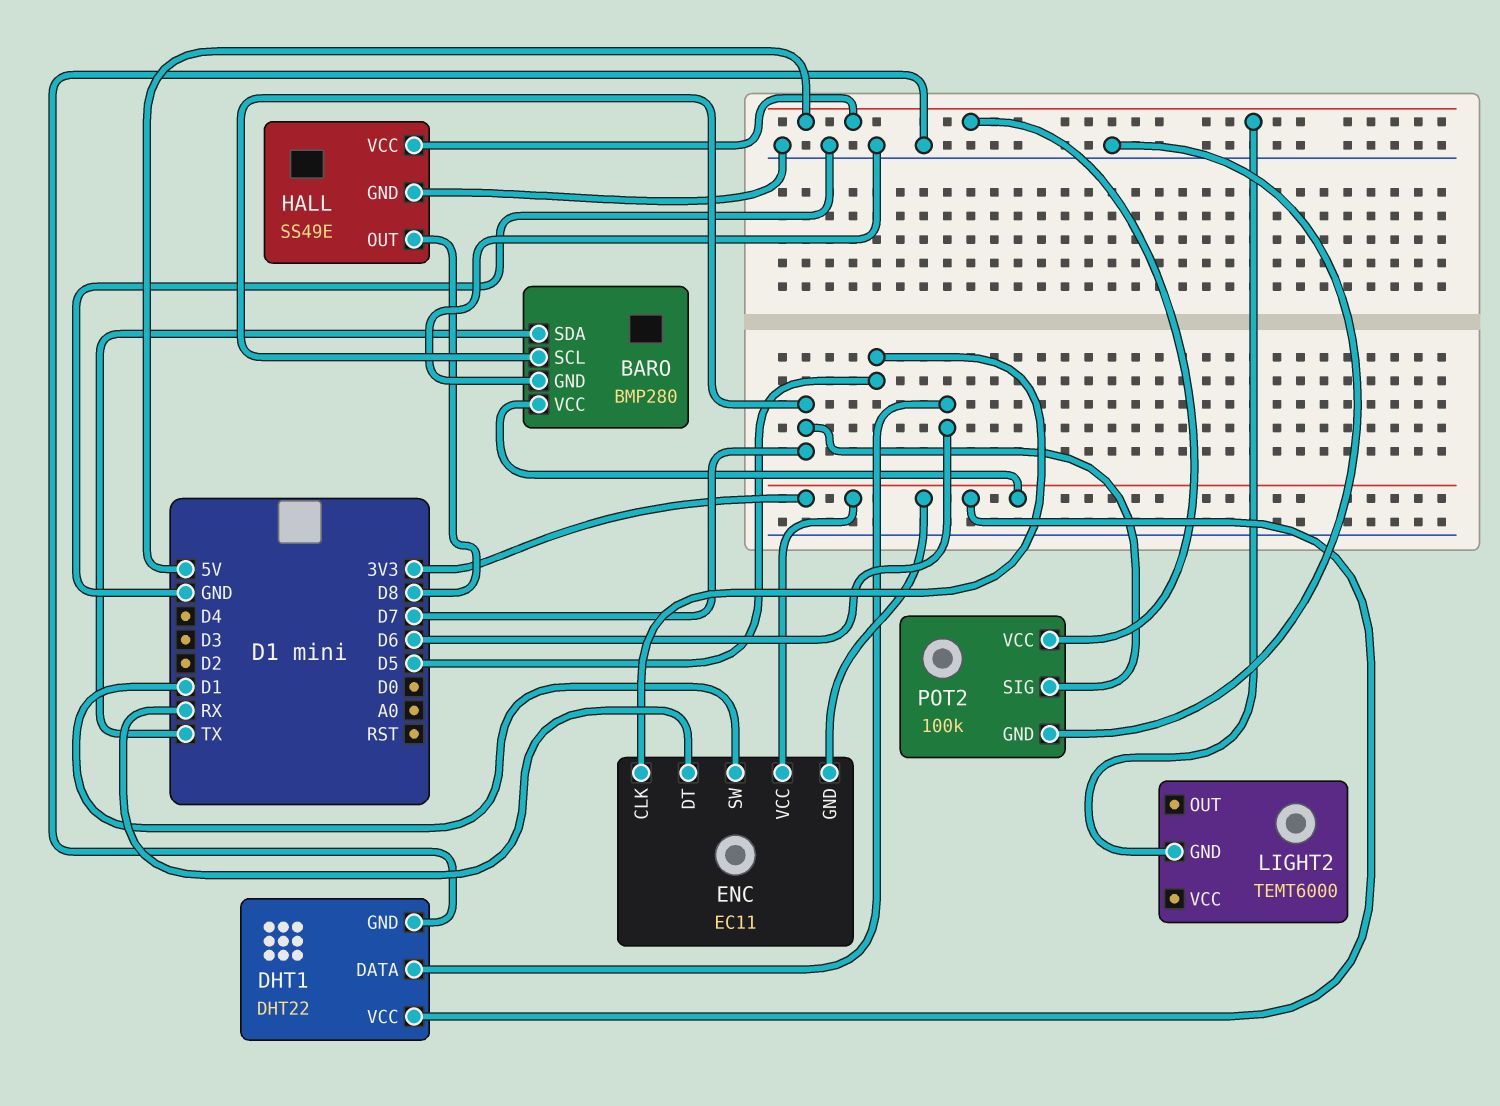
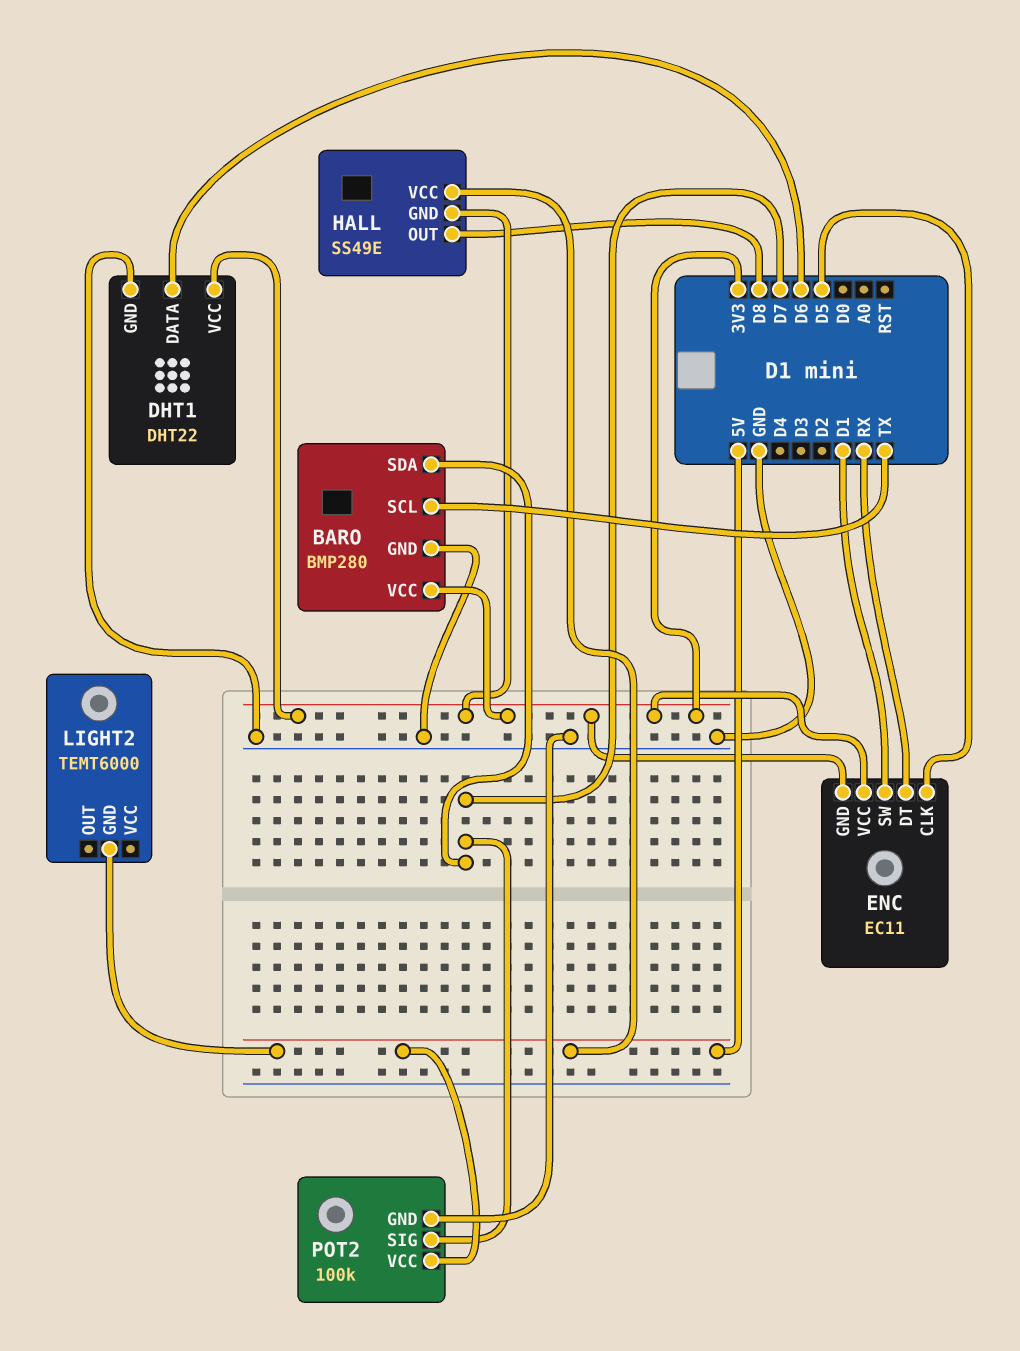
BARO pin SCL: D7 -> TX
BARO pin SDA: TX -> D7
HALL pin GND: GND -> 3V3

